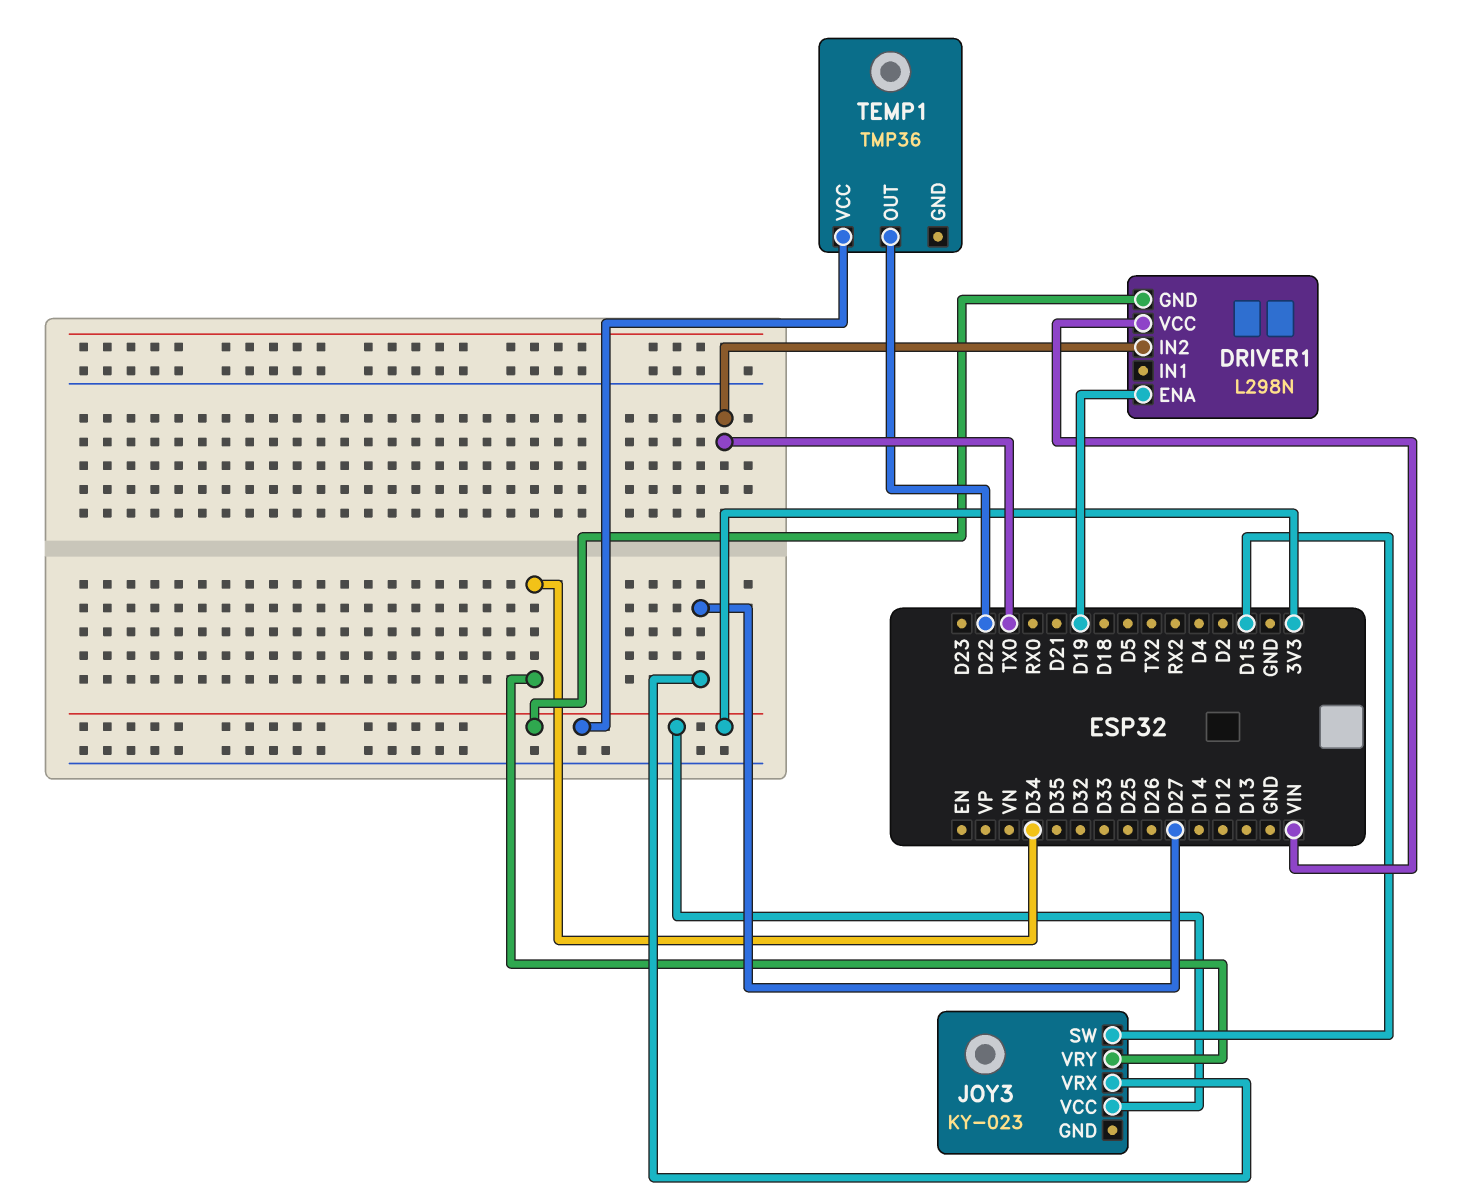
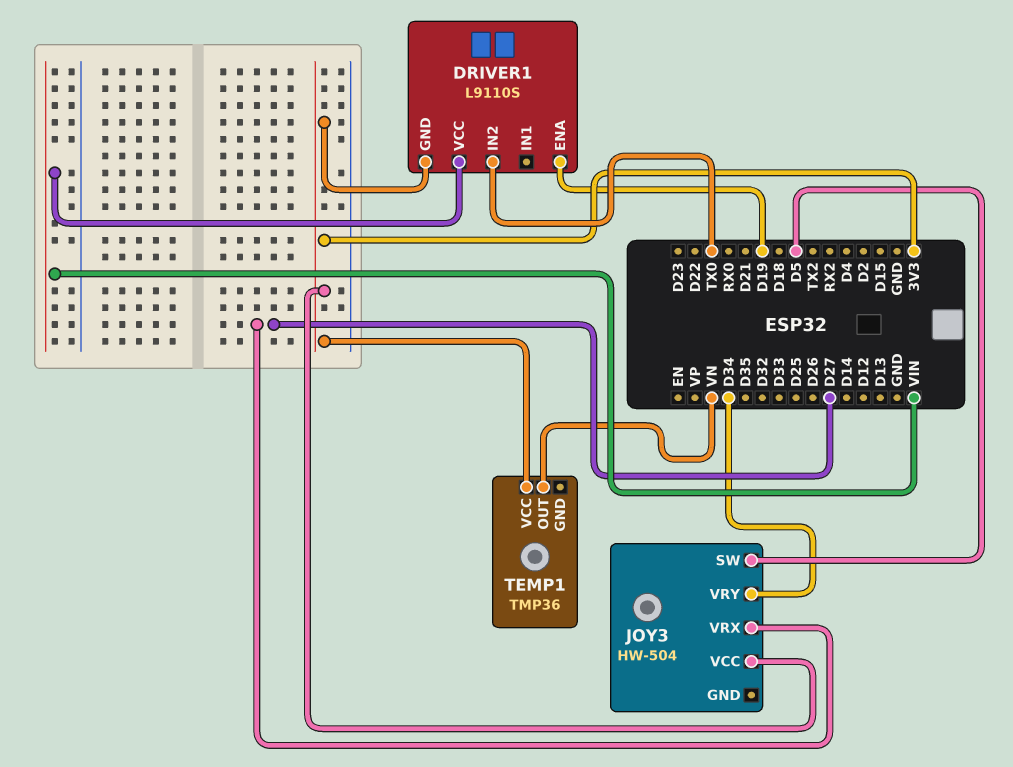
DRIVER1: L298N -> L9110S
JOY3: KY-023 -> HW-504
JOY3 pin SW: D15 -> D5
TEMP1 pin OUT: D22 -> VN

